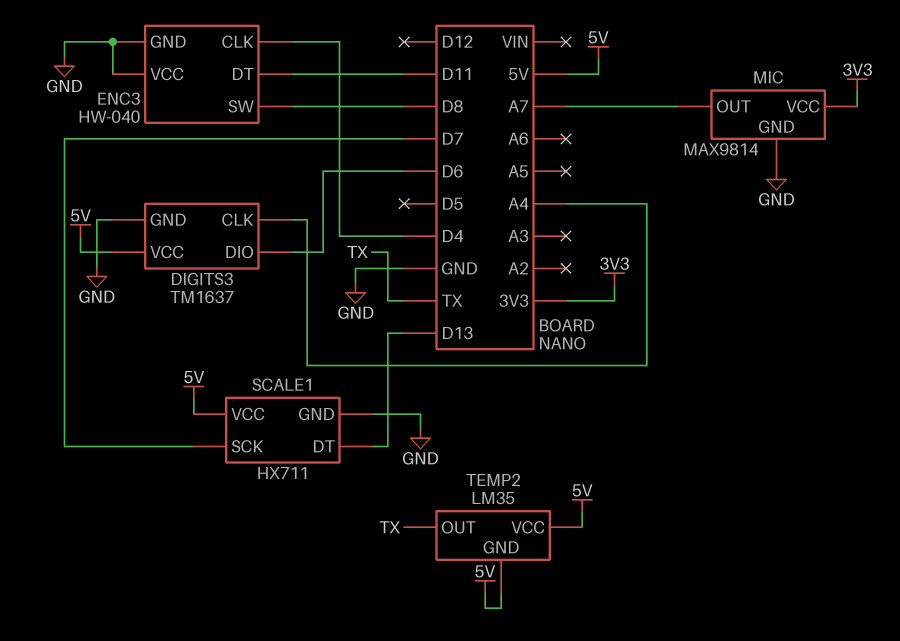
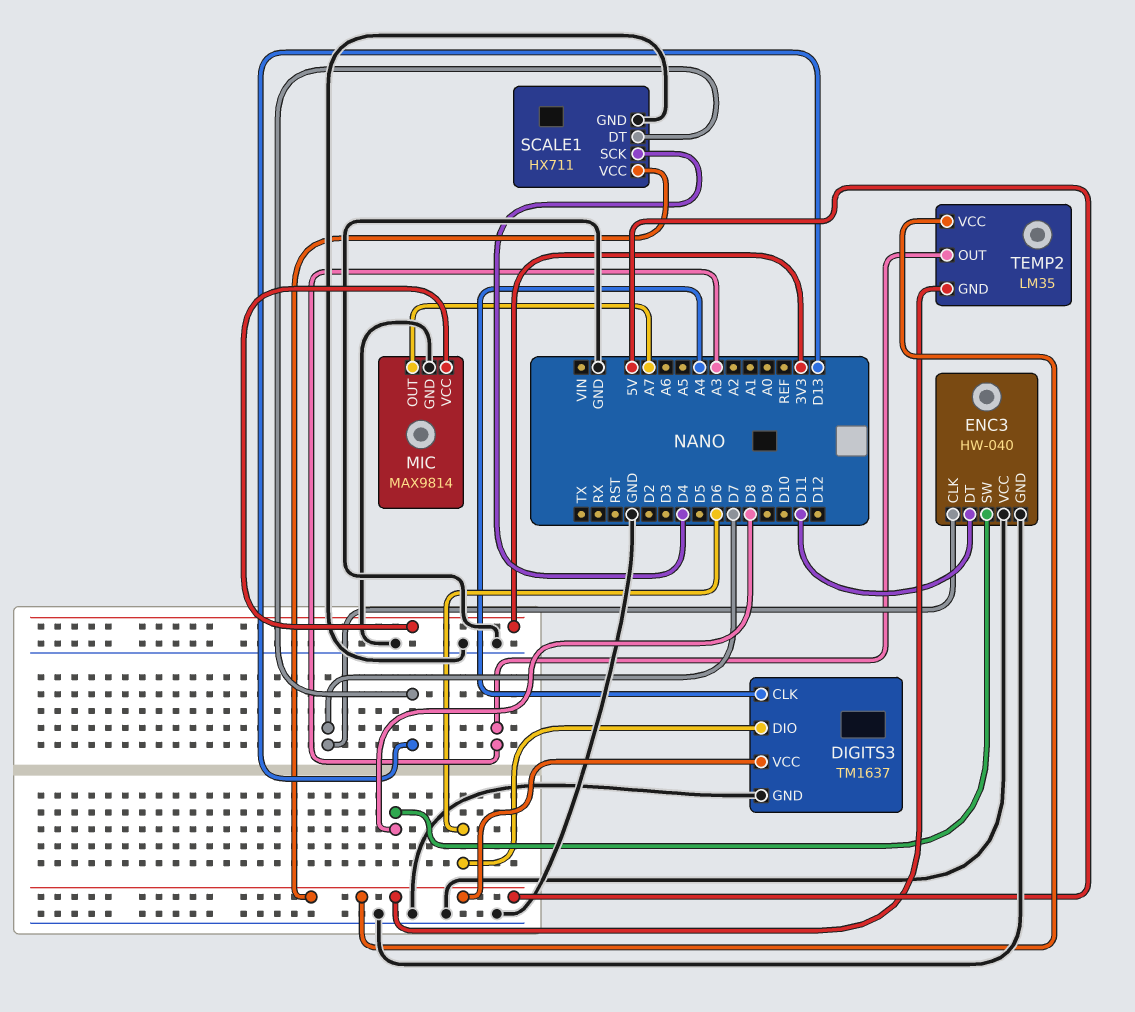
ENC3 pin CLK: D4 -> D7
SCALE1 pin SCK: D7 -> D4
TEMP2 pin OUT: TX -> A3

